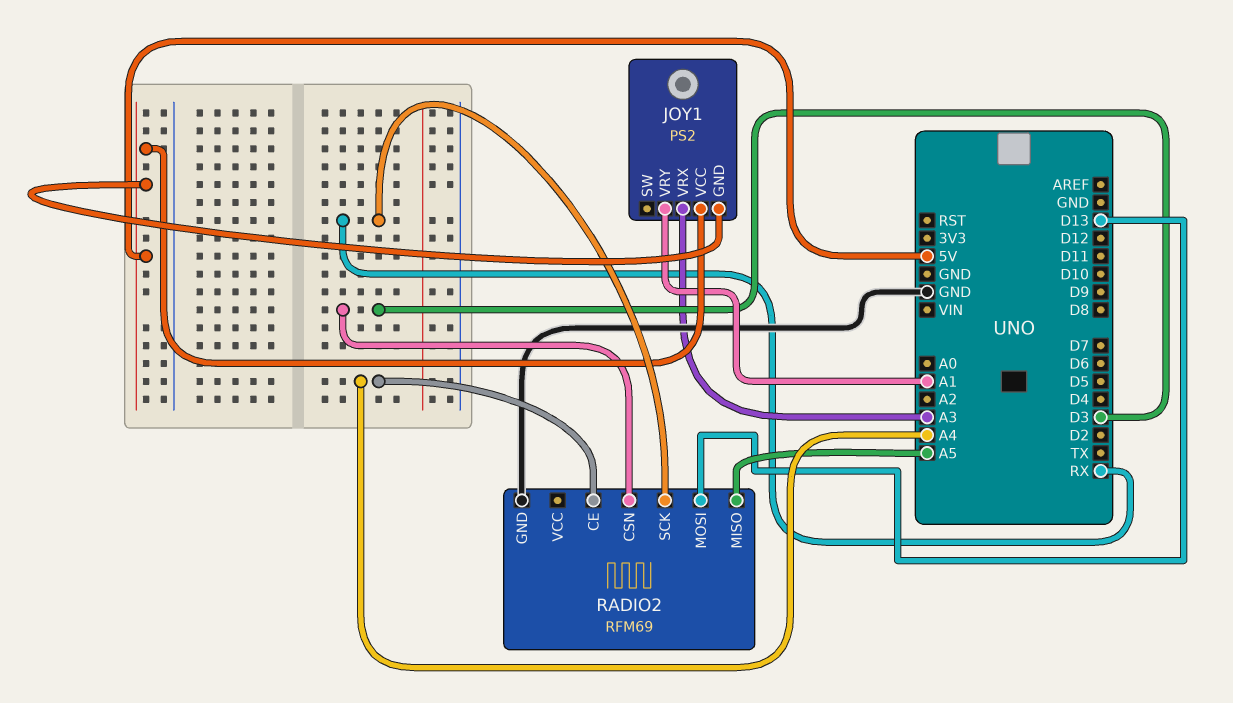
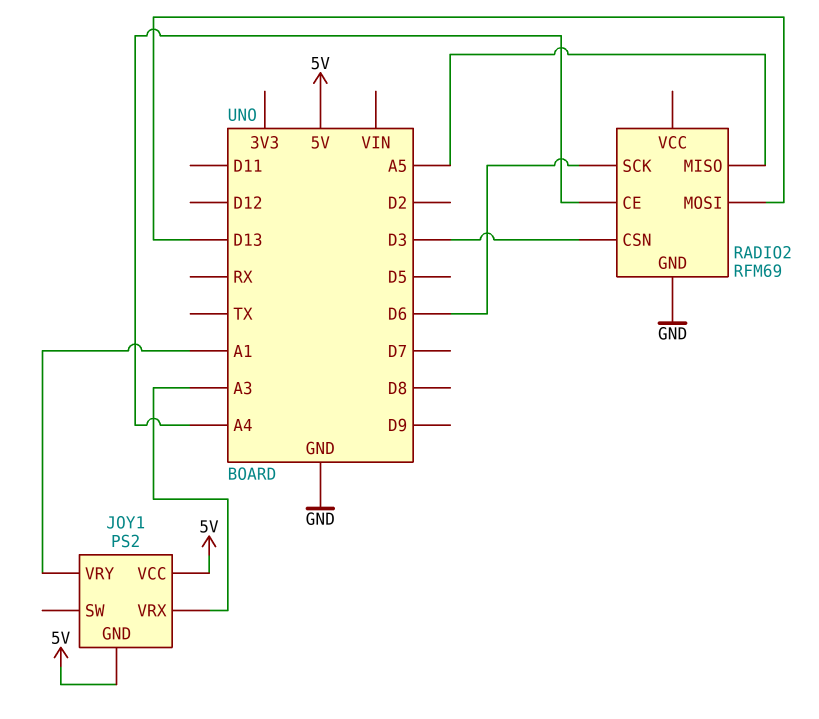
RADIO2 pin SCK: RX -> D6

